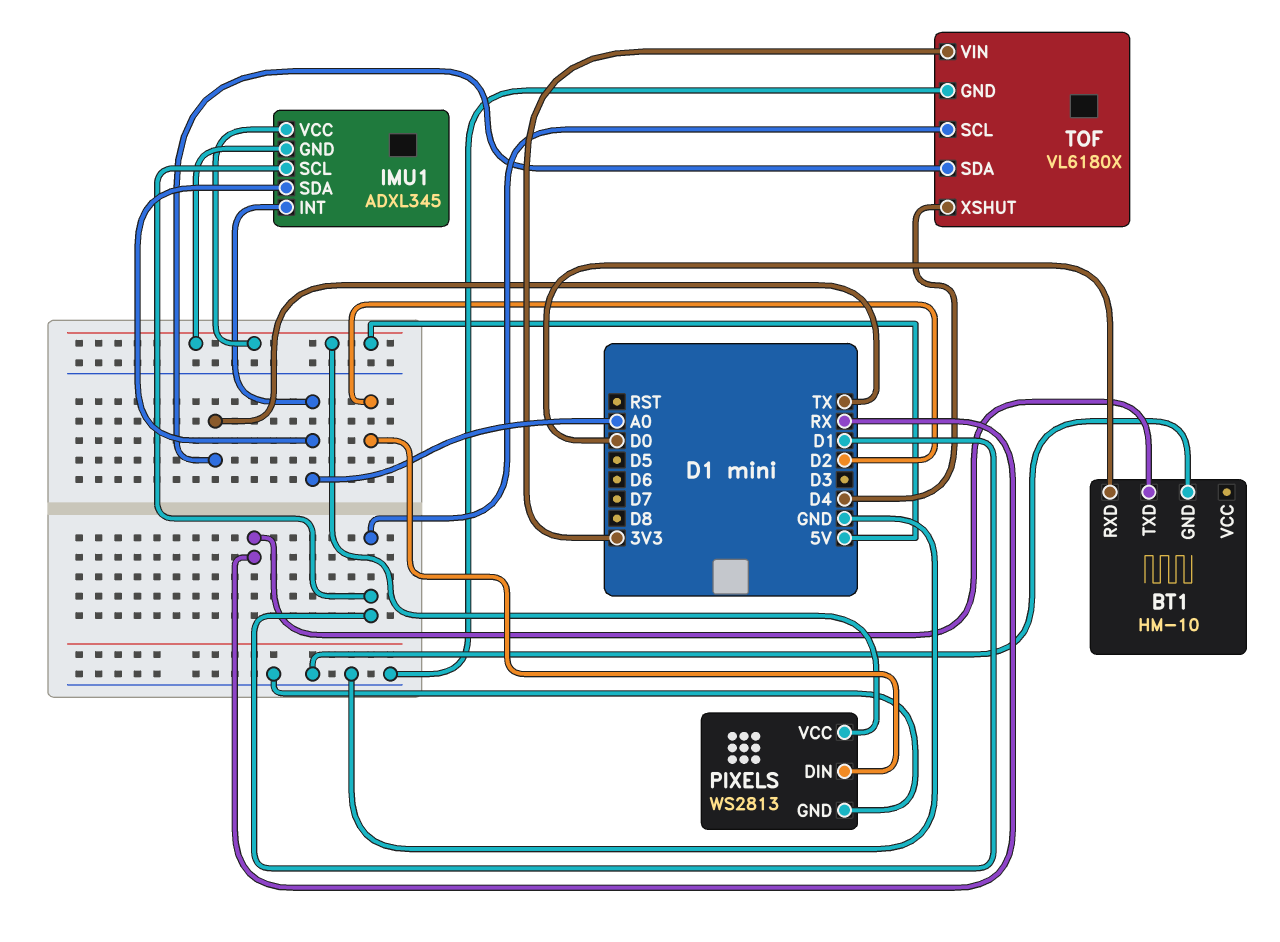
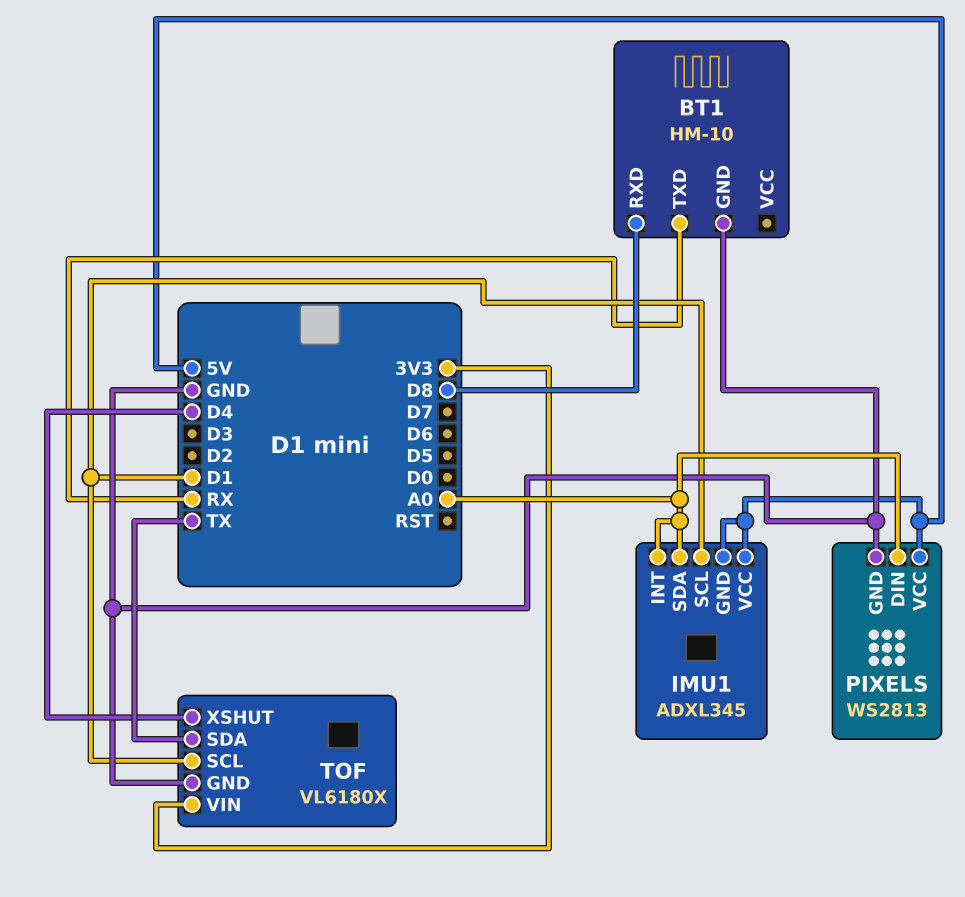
BT1 pin RXD: D0 -> D8
PIXELS pin DIN: D2 -> A0

